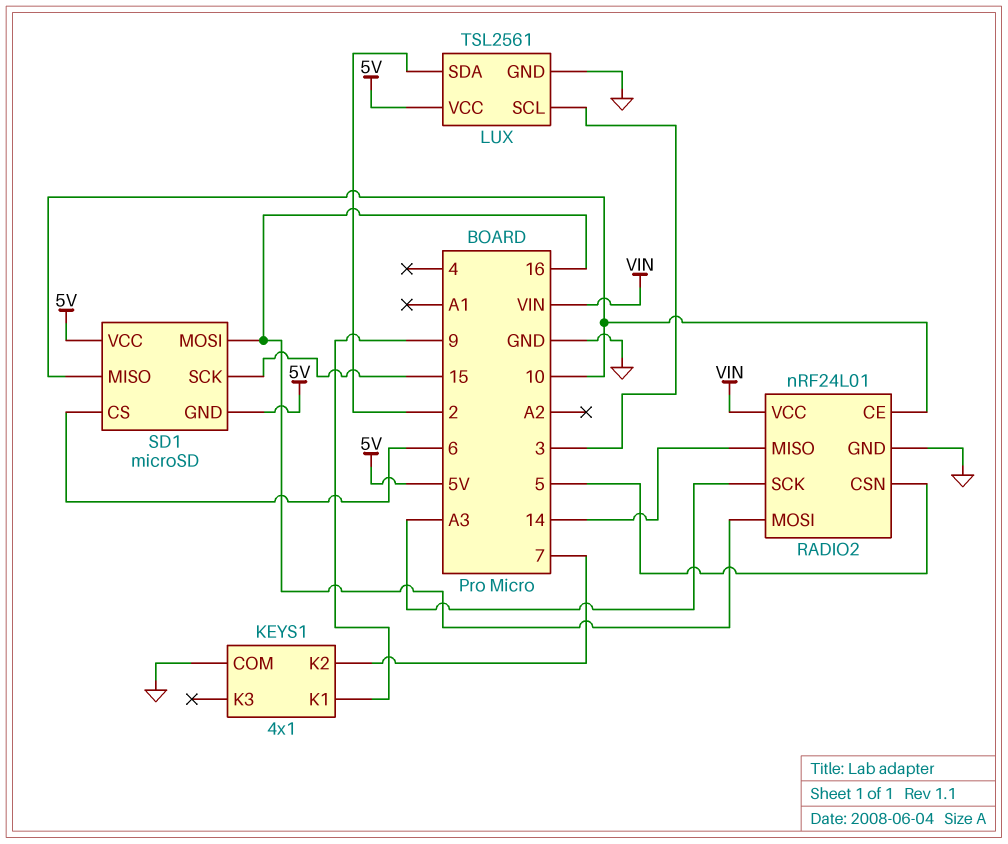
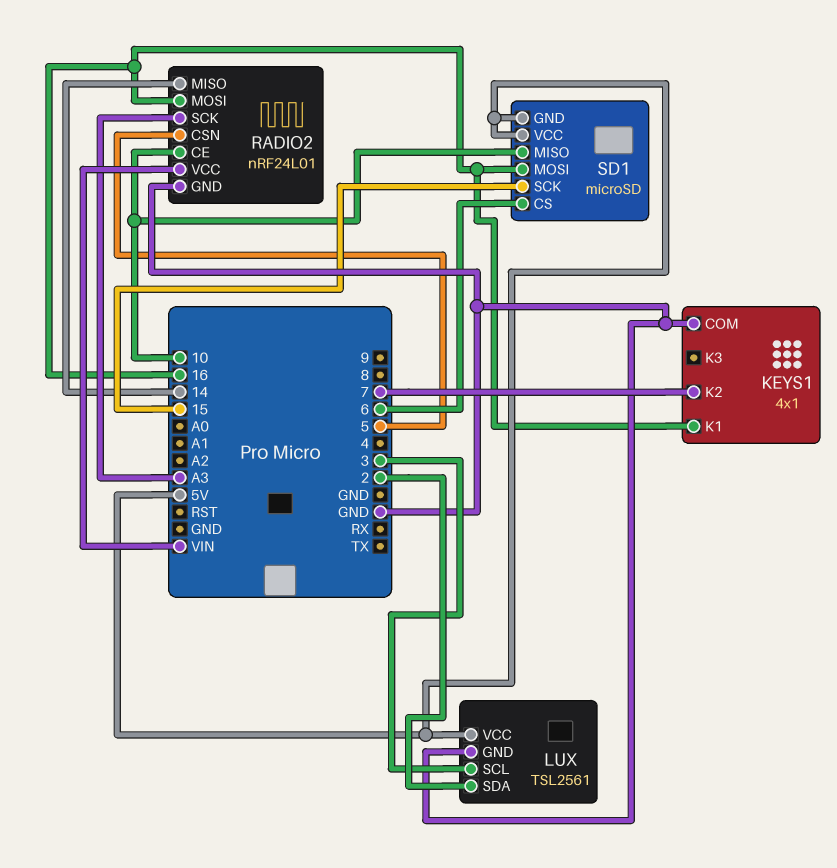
KEYS1 pin K1: 9 -> 16

